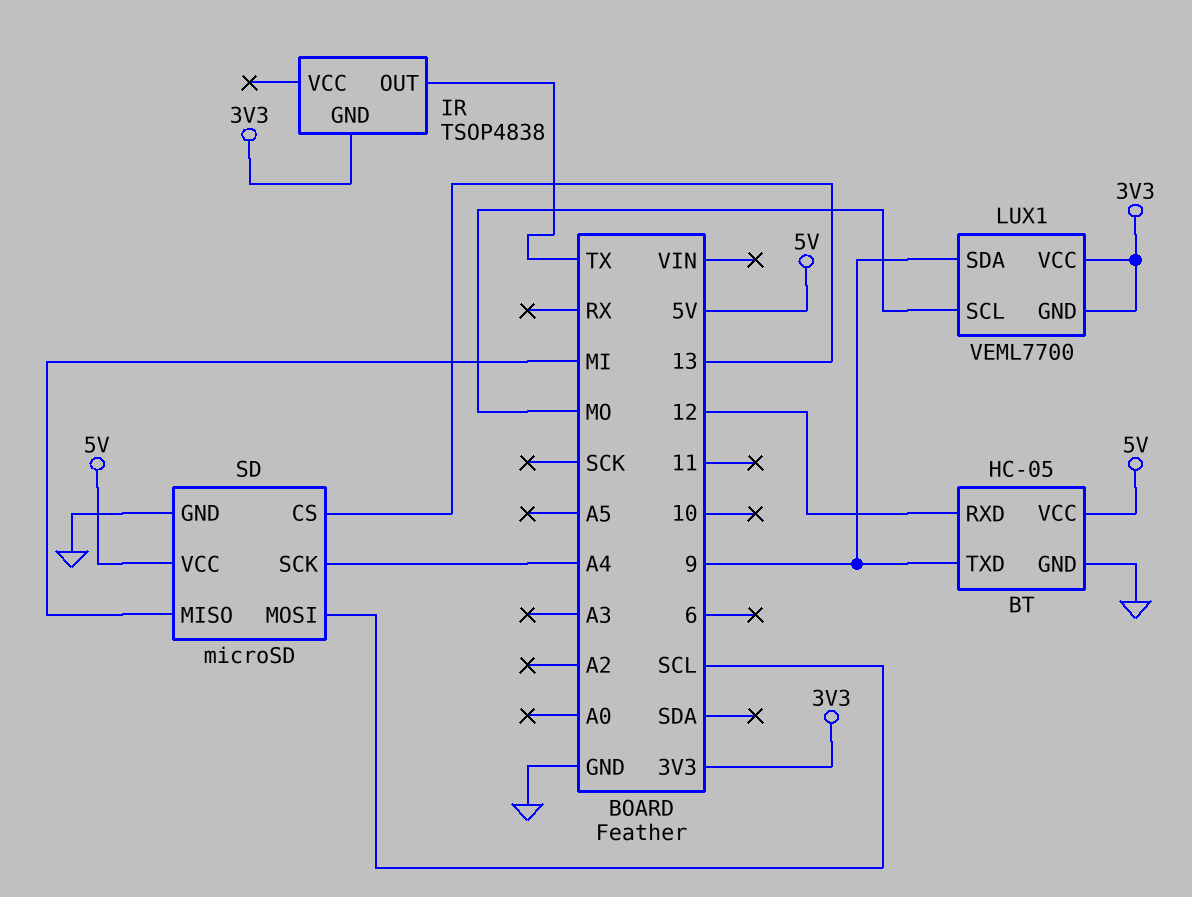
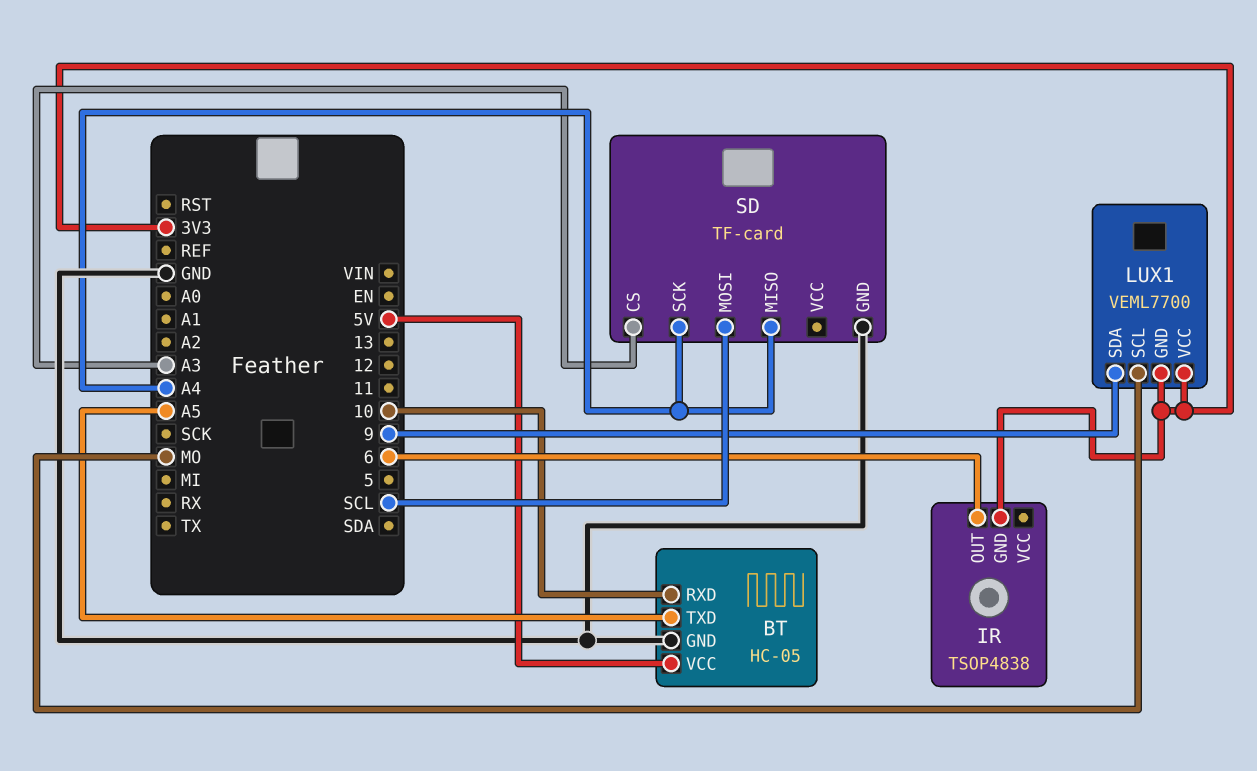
BT pin RXD: 12 -> 10
BT pin TXD: 9 -> A5
IR pin OUT: TX -> 6
SD: microSD -> TF-card
SD pin CS: 13 -> A3
SD pin MISO: MI -> A4
SD pin VCC: 5V -> none

